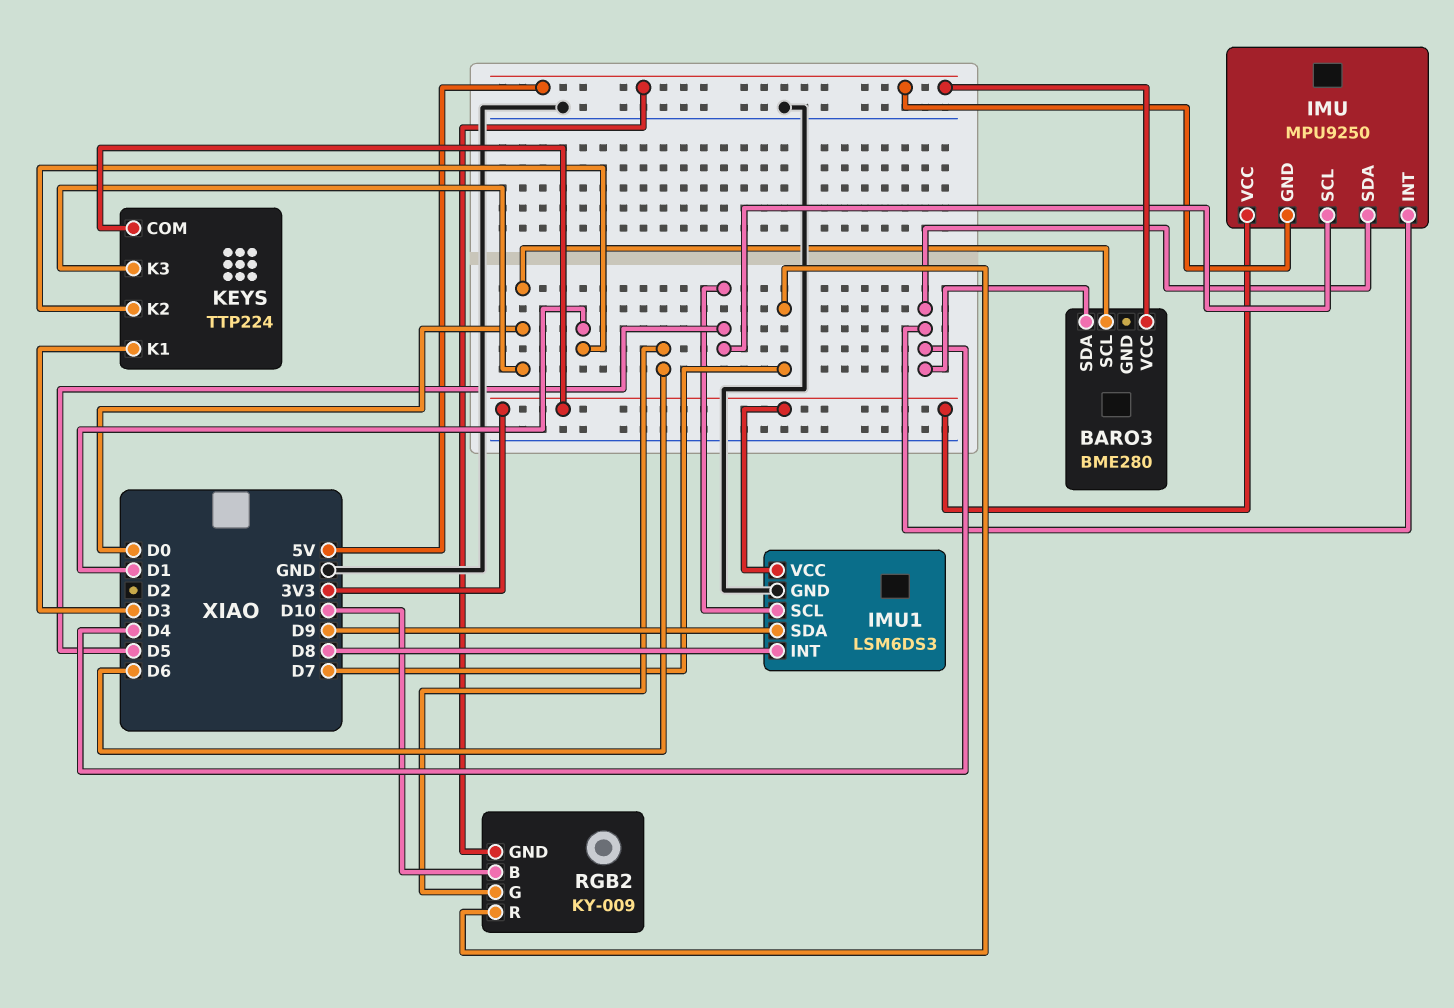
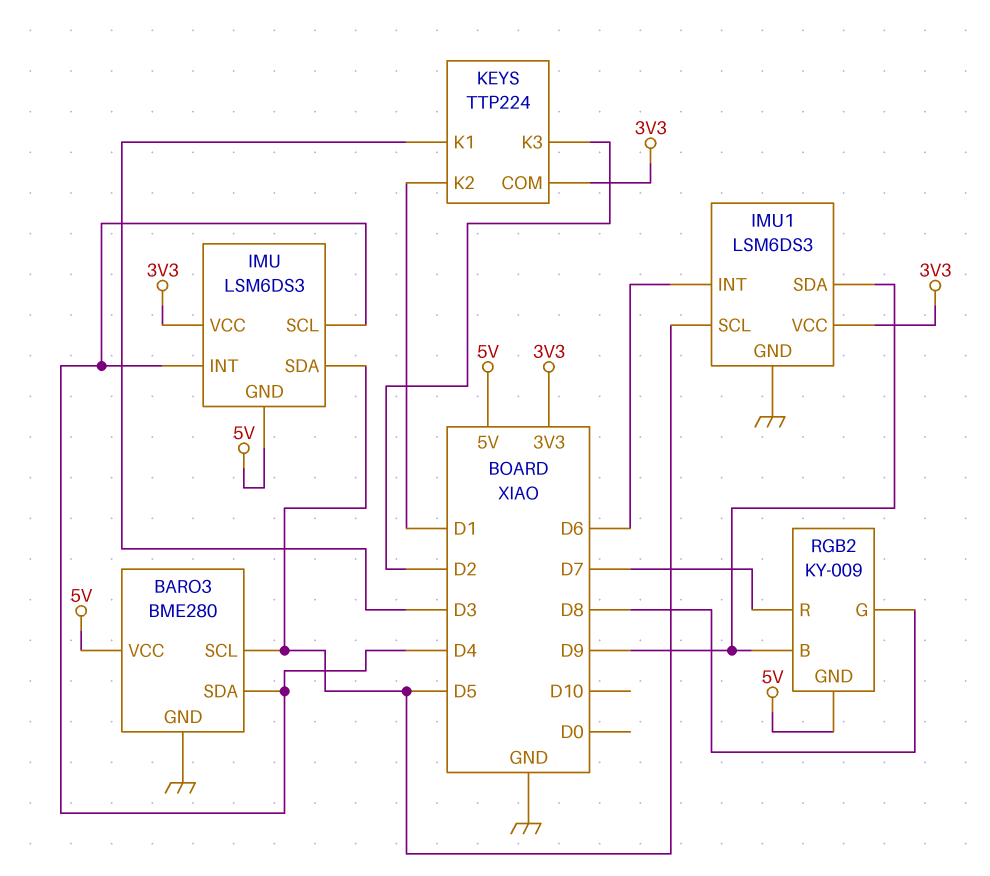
BARO3 pin GND: none -> GND
BARO3 pin SCL: D0 -> D5
IMU: MPU9250 -> LSM6DS3
IMU pin SCL: D5 -> D4
IMU pin SDA: D4 -> D5
IMU1 pin INT: D8 -> D6
KEYS pin K3: D0 -> D2
RGB2 pin B: D10 -> D9
RGB2 pin G: D6 -> D8

